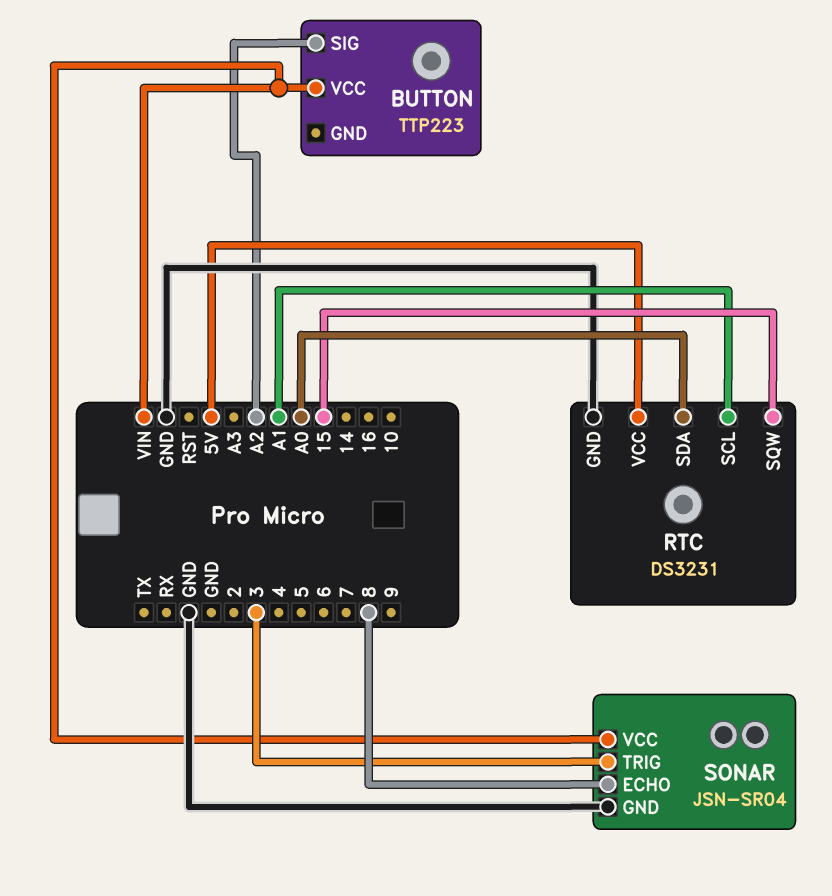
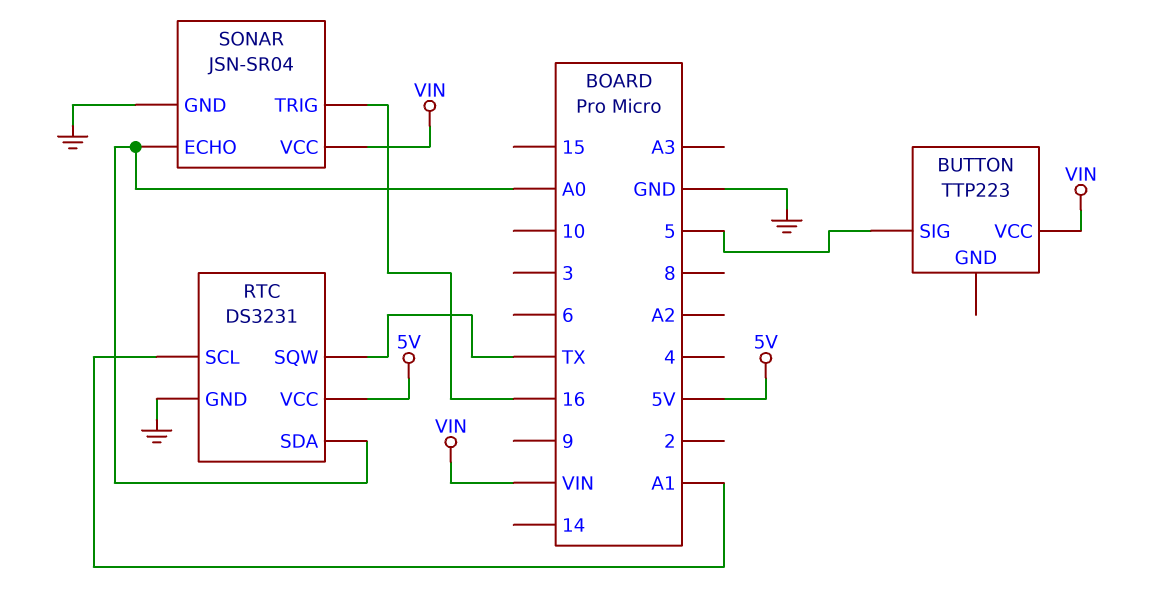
BUTTON pin SIG: A2 -> 5
RTC pin SQW: 15 -> TX
SONAR pin ECHO: 8 -> A0
SONAR pin TRIG: 3 -> 16

